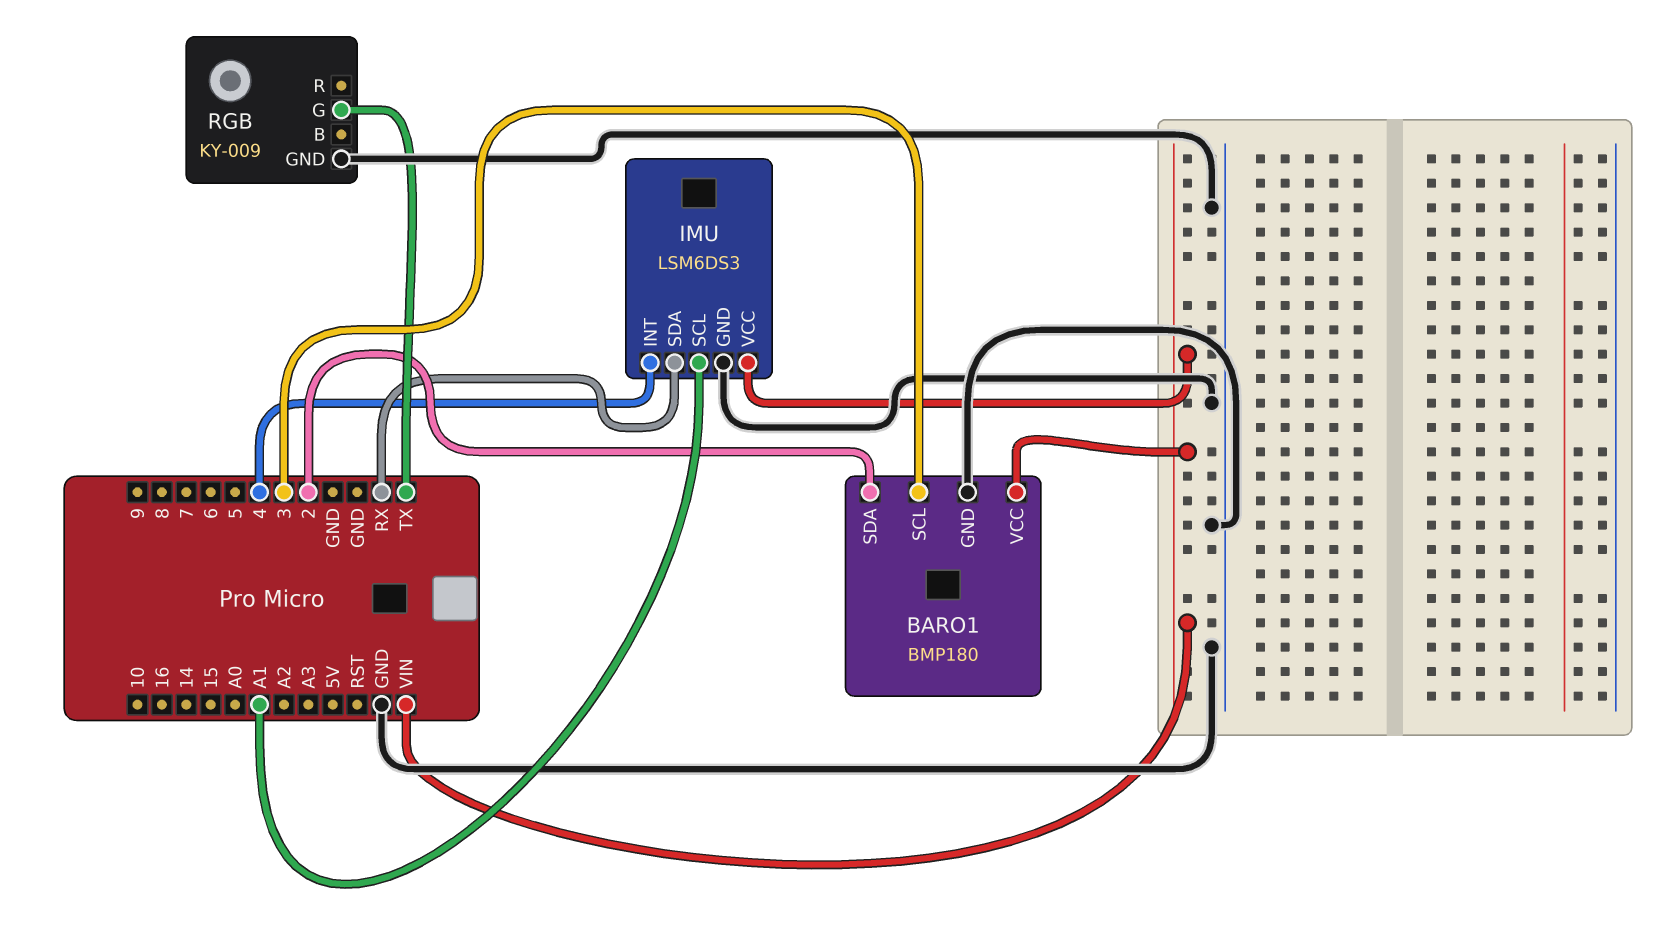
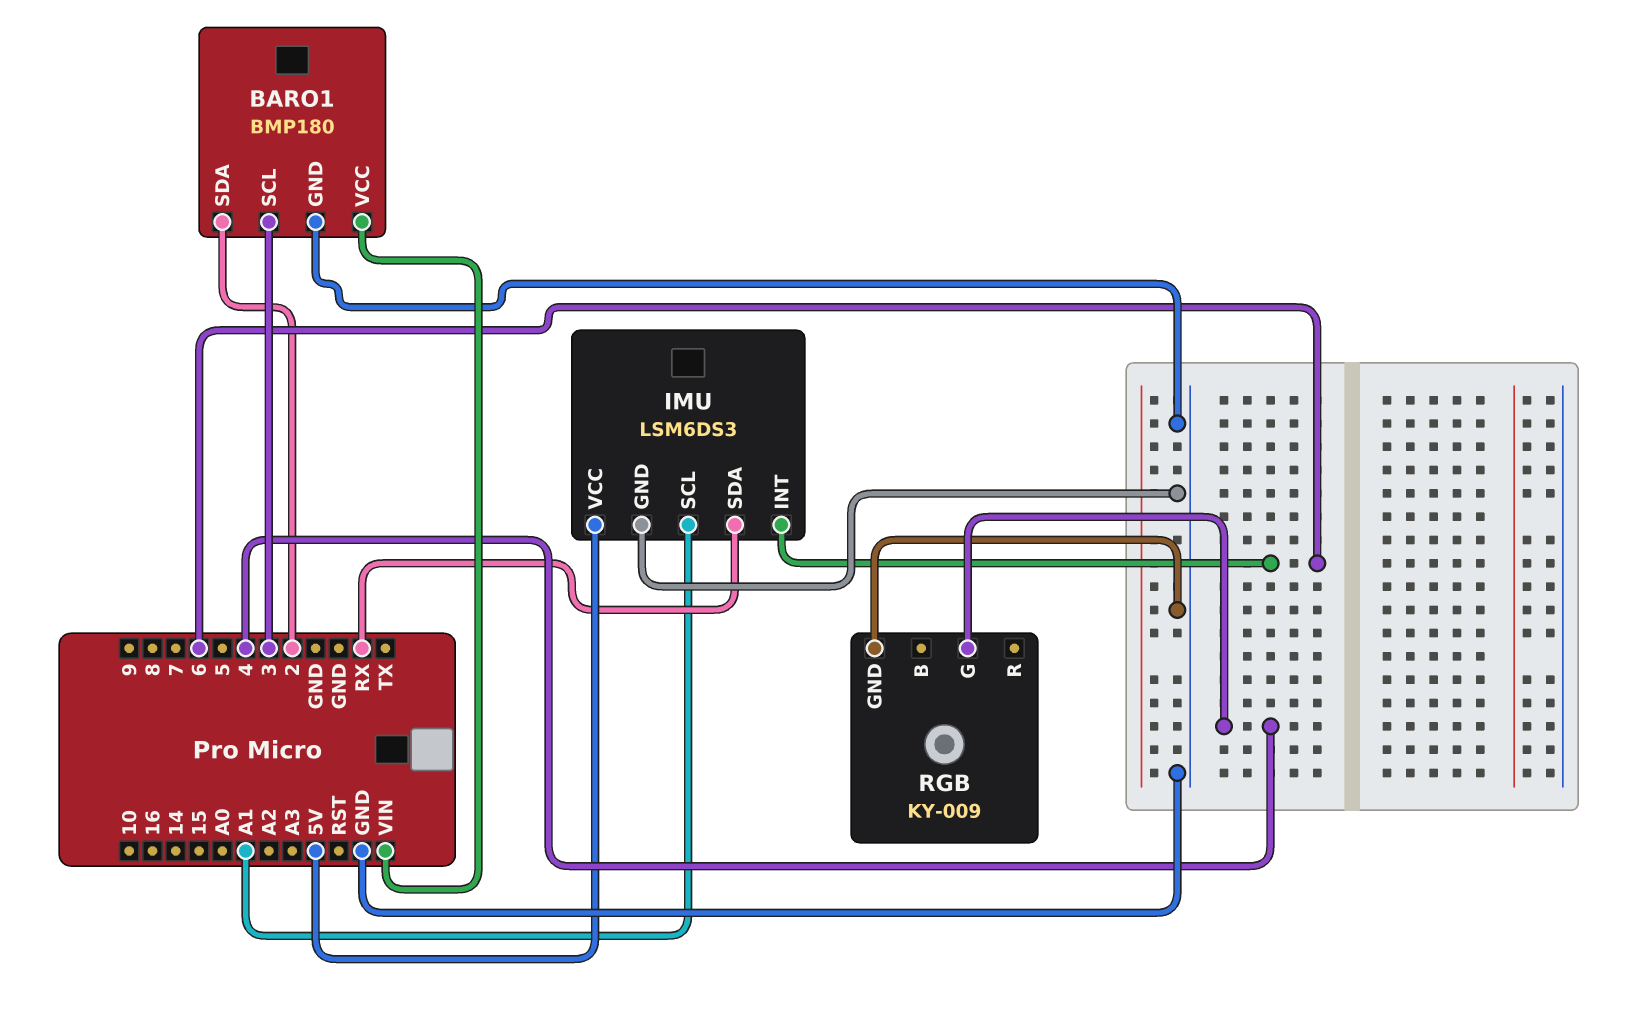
IMU pin INT: 4 -> 6
IMU pin VCC: VIN -> 5V
RGB pin G: TX -> 4

